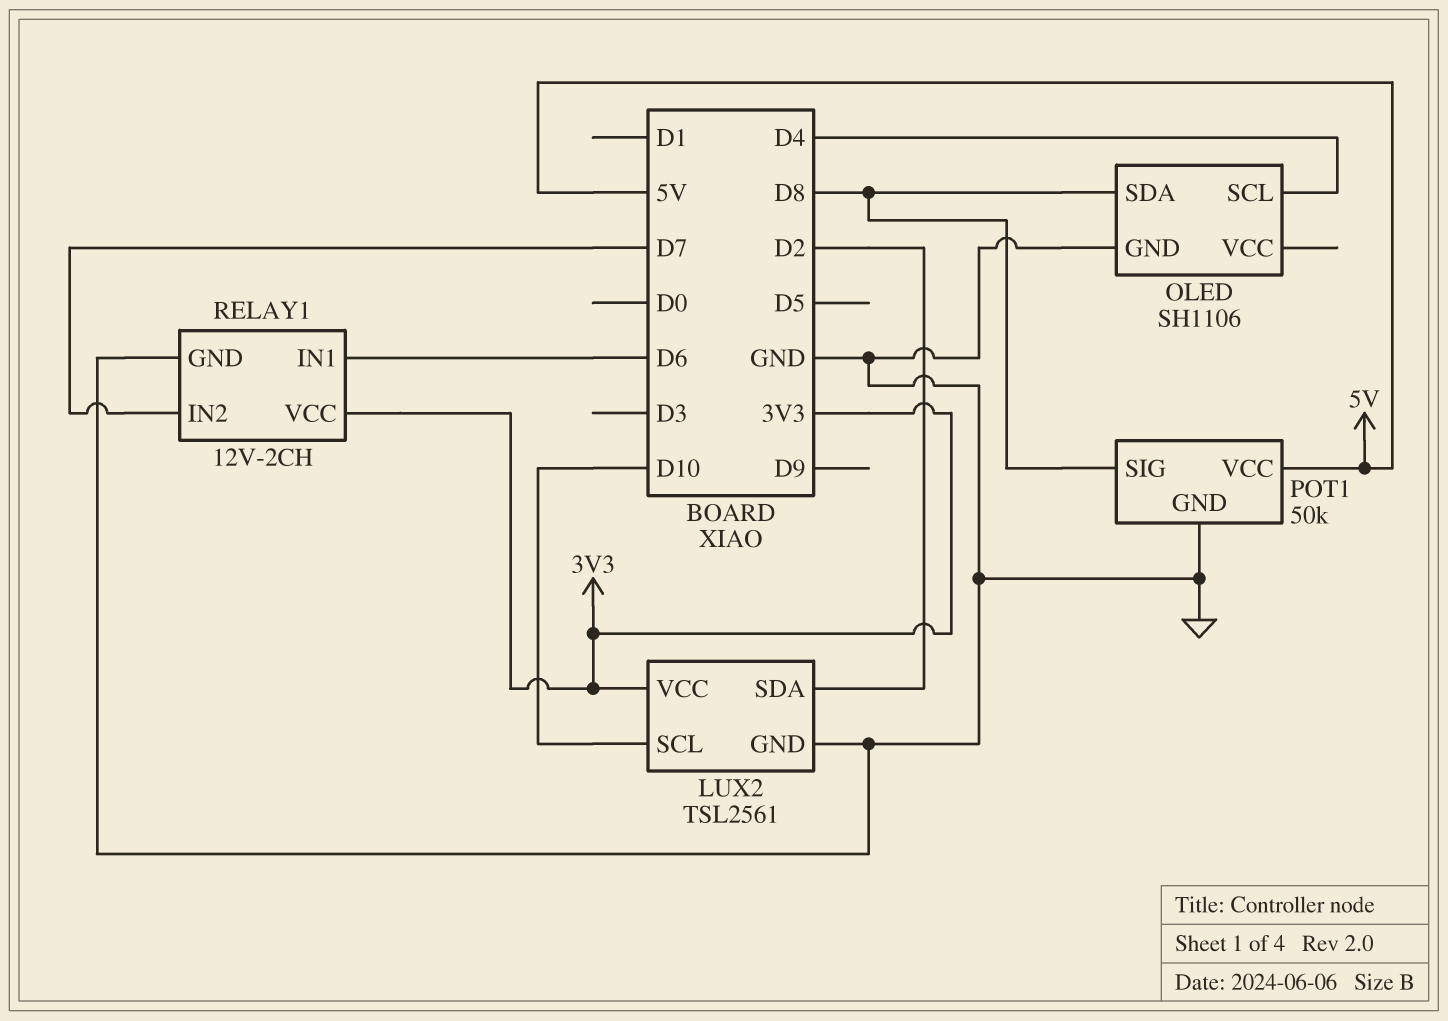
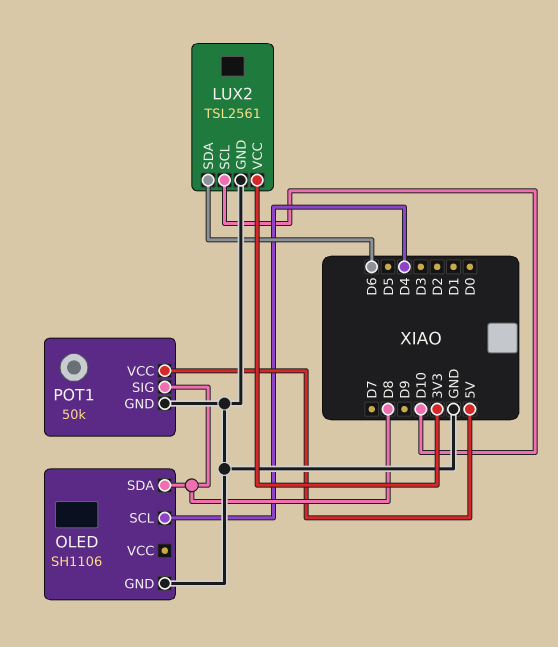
LUX2 pin SDA: D2 -> D6
RELAY1: 12V-2CH -> none
RELAY1 pin GND: GND -> none
RELAY1 pin IN1: D6 -> none
RELAY1 pin IN2: D7 -> none
RELAY1 pin VCC: 3V3 -> none

